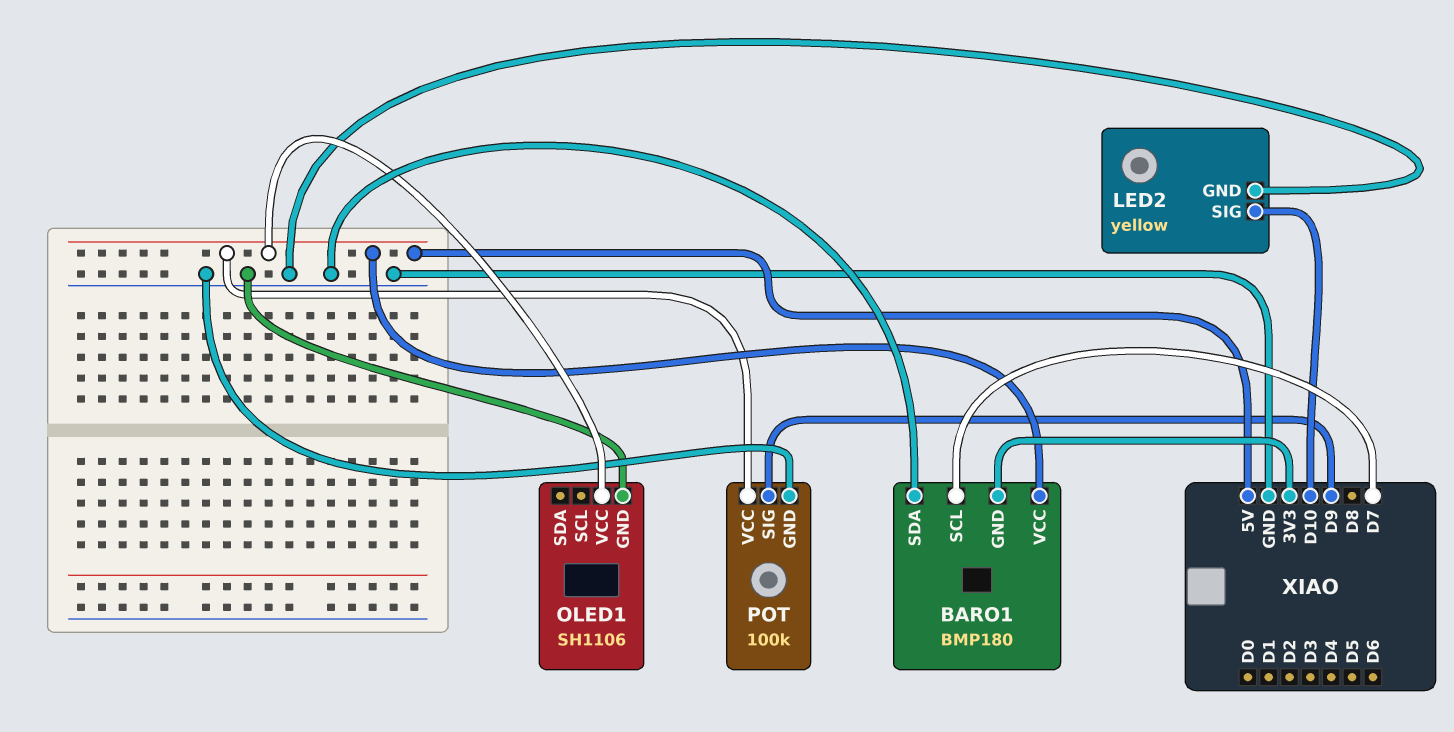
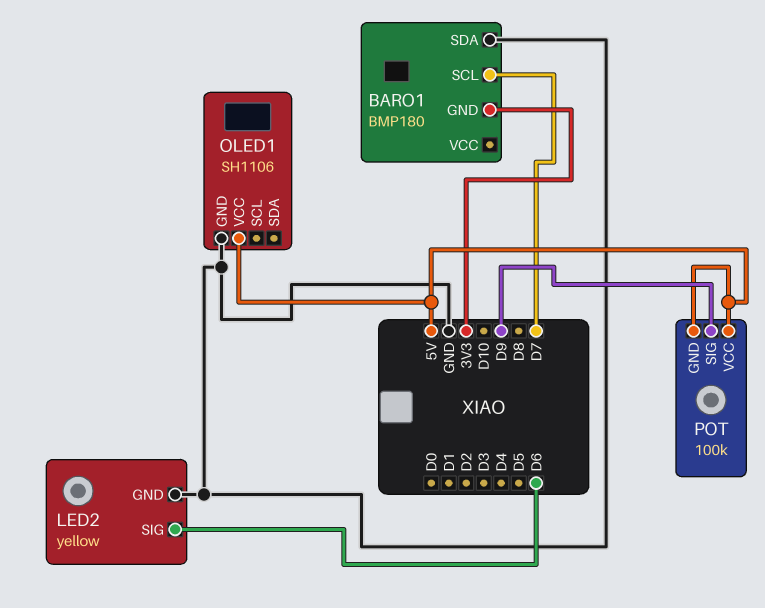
BARO1 pin VCC: 5V -> none
LED2 pin SIG: D10 -> D6
POT pin GND: GND -> 5V

